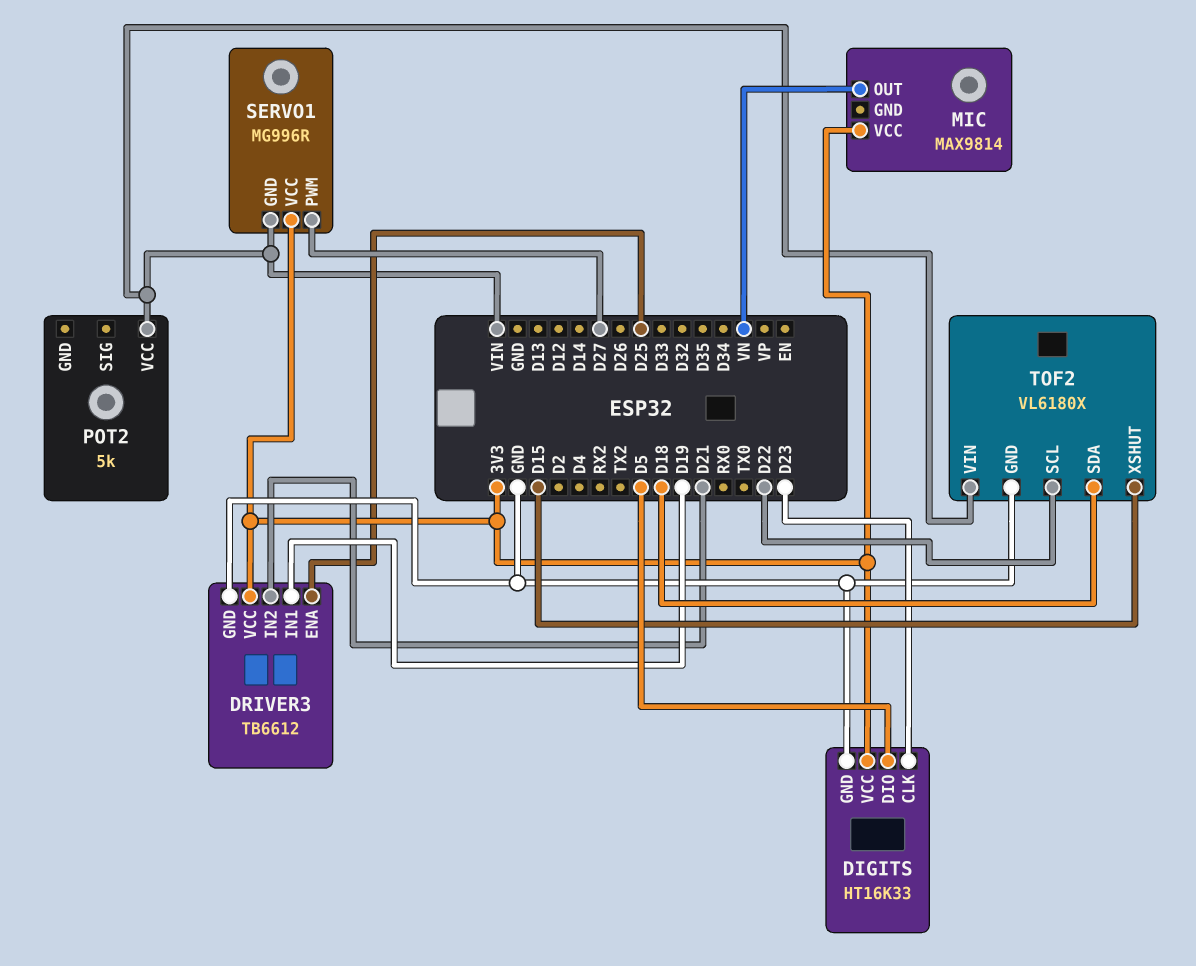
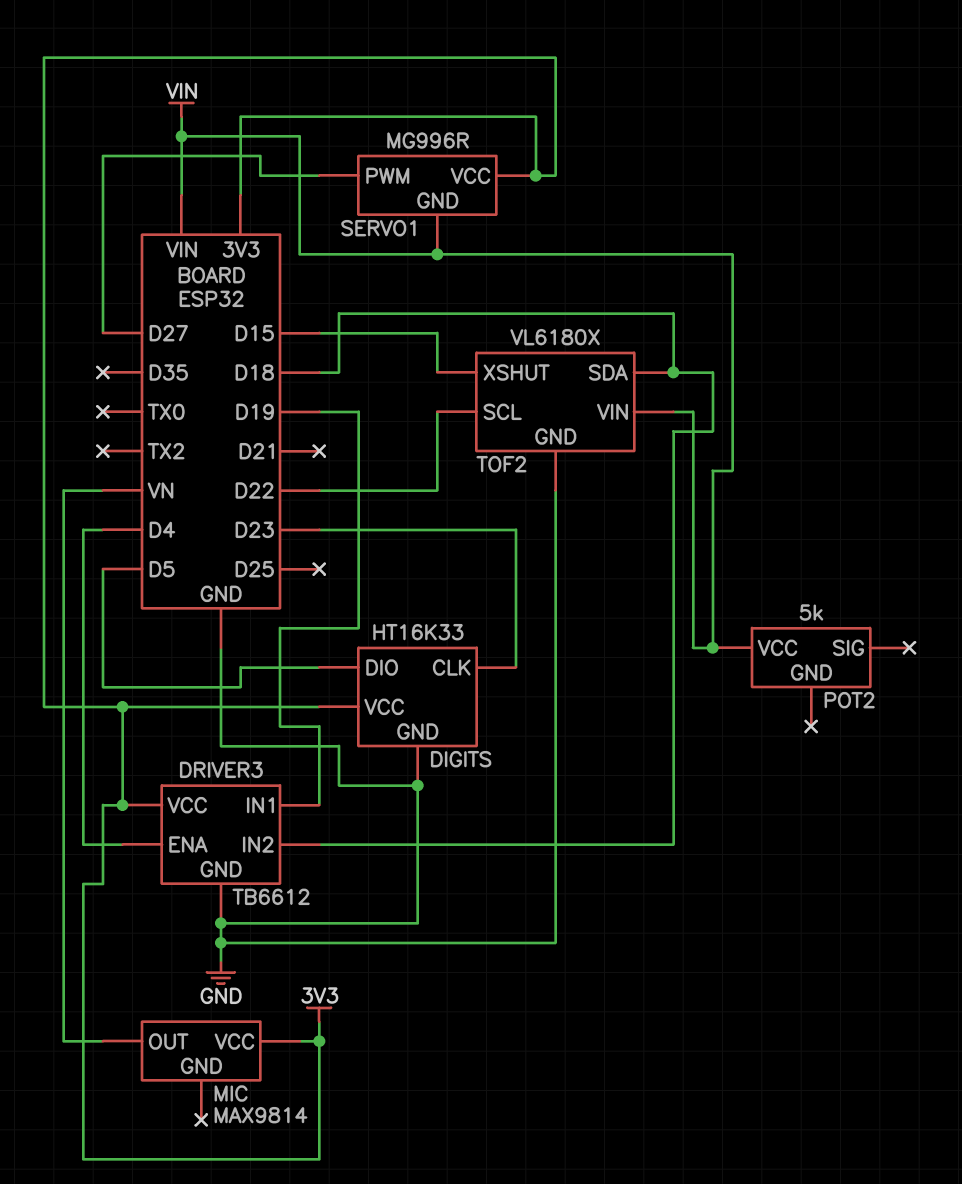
DRIVER3 pin ENA: D25 -> D4
DRIVER3 pin IN2: D21 -> D18

